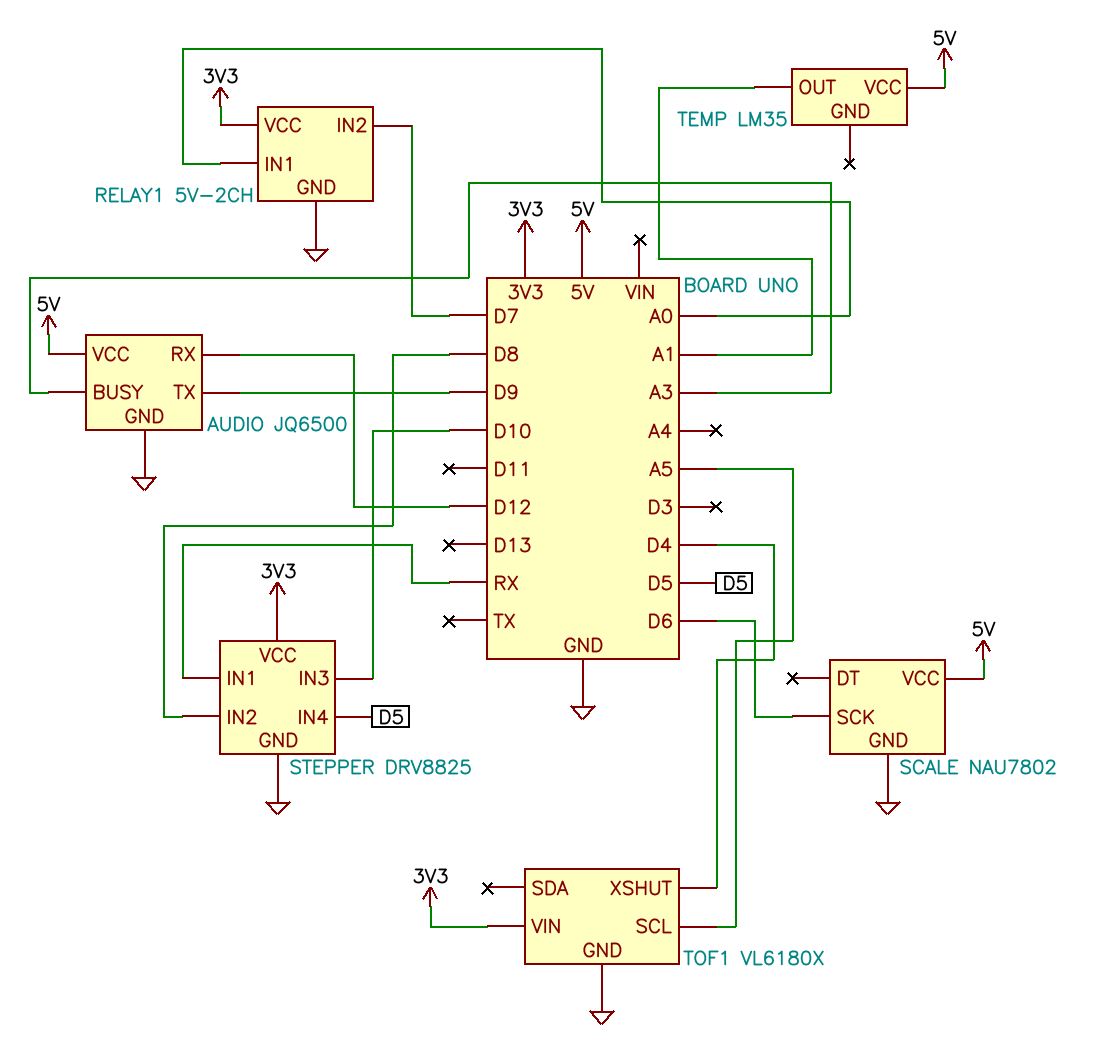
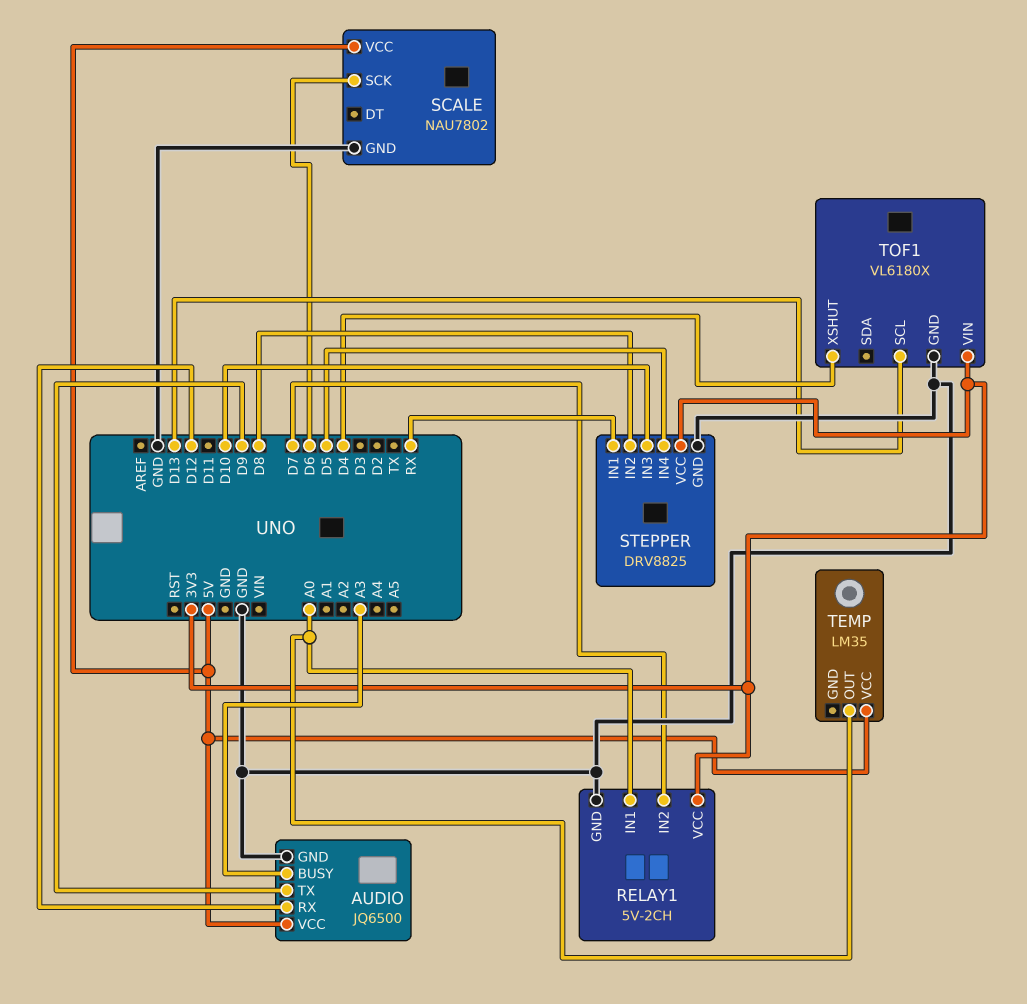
TEMP pin OUT: A1 -> A0
TOF1 pin SCL: A5 -> D13

